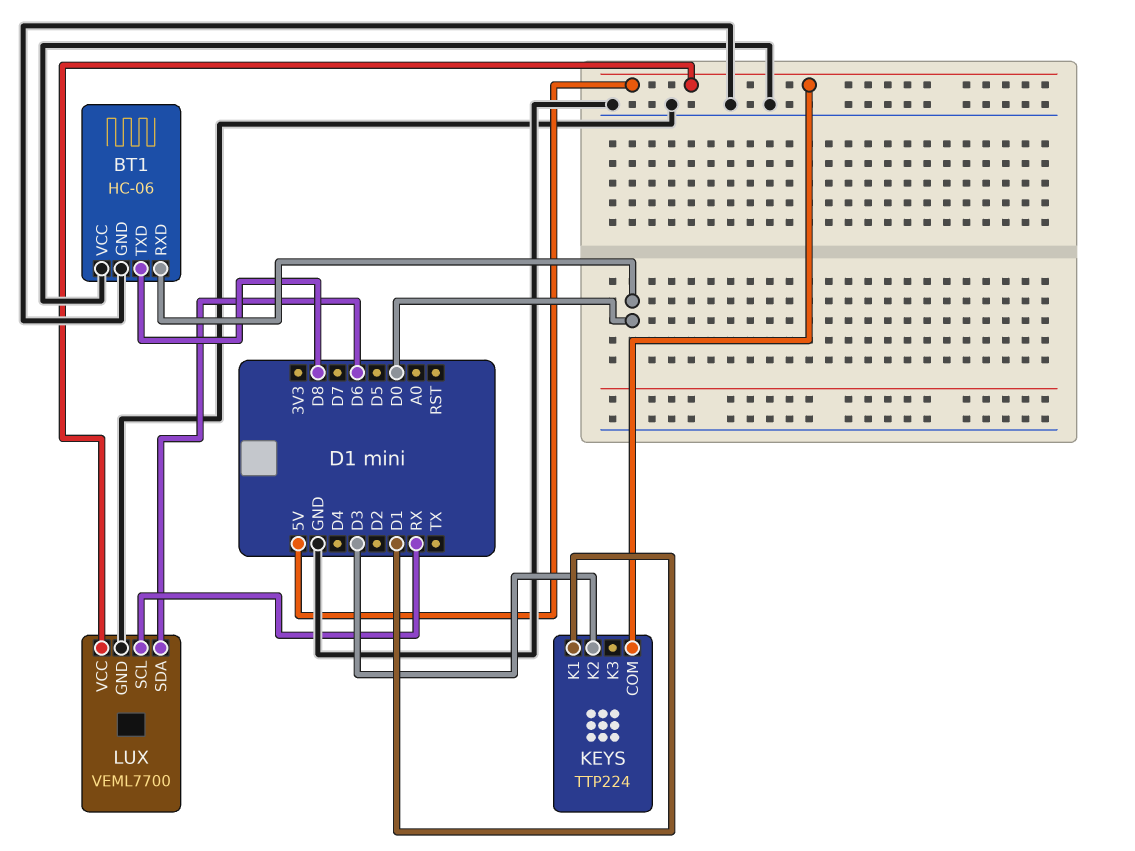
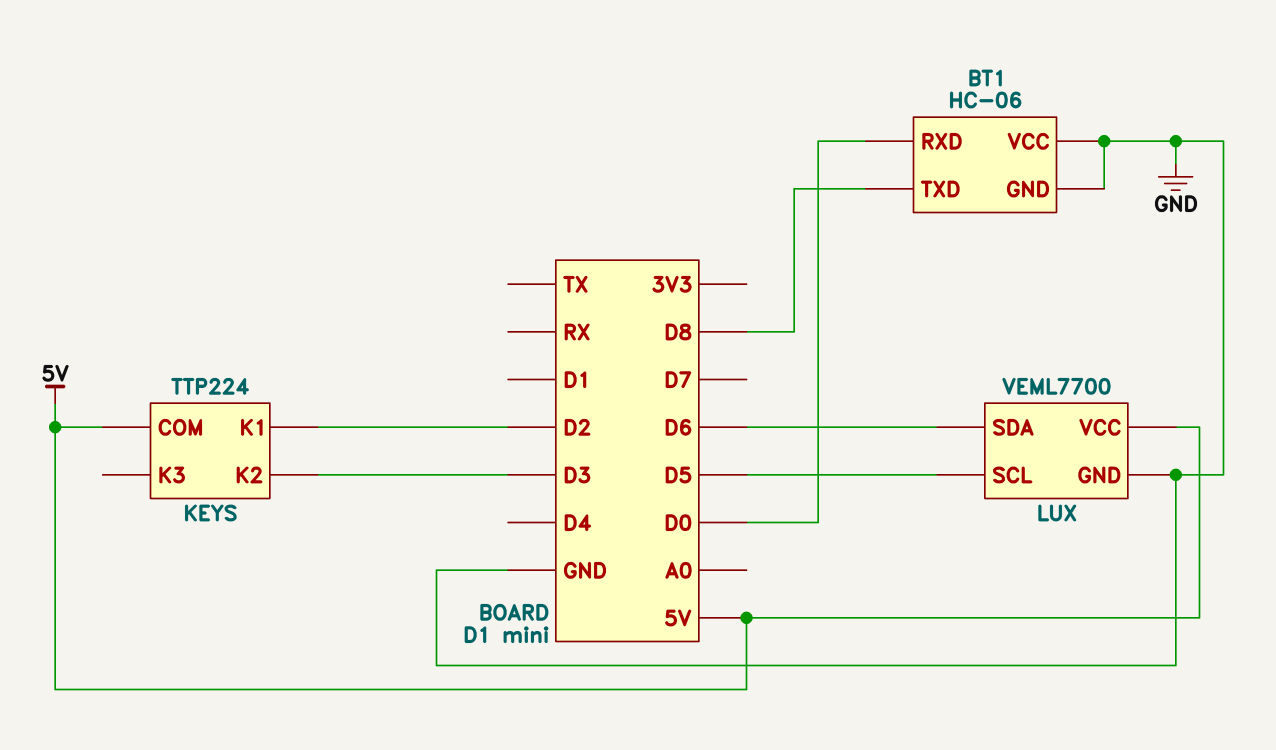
KEYS pin K1: D1 -> D2
LUX pin SCL: RX -> D5

